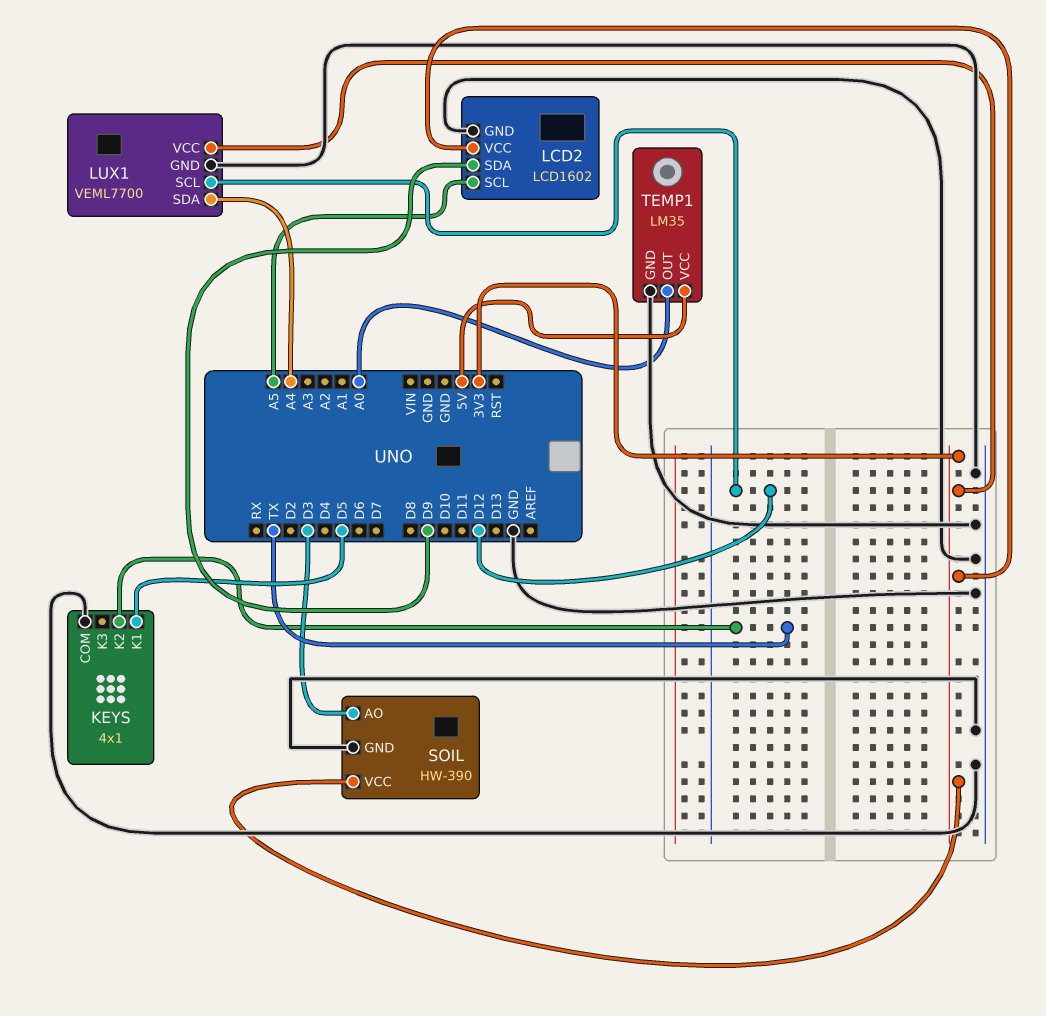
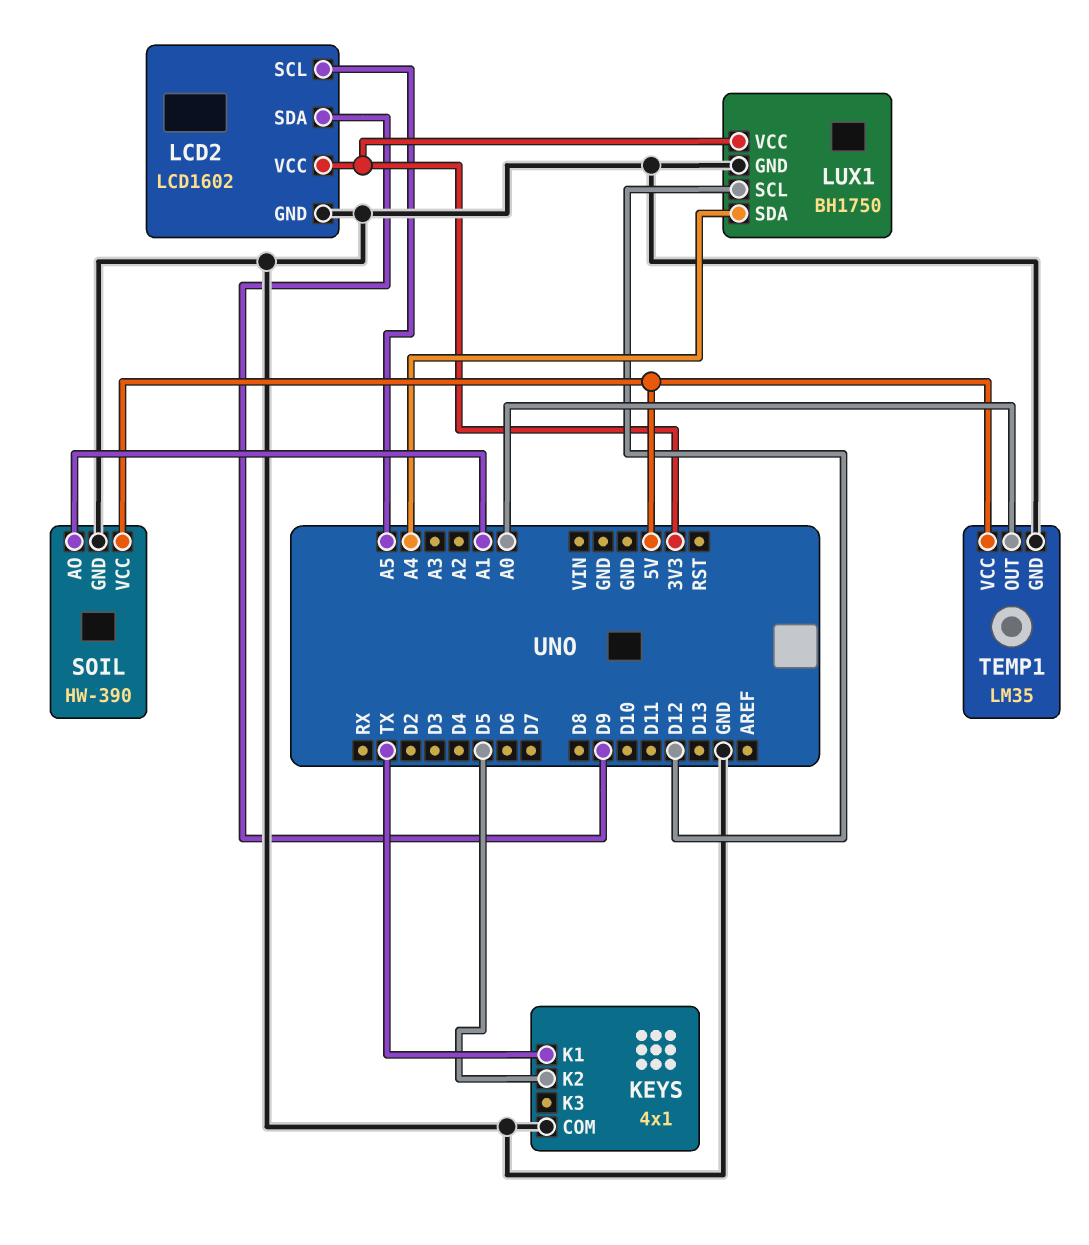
KEYS pin K1: D5 -> TX
KEYS pin K2: TX -> D5
LUX1: VEML7700 -> BH1750
SOIL pin AO: D3 -> A1
SOIL pin VCC: 3V3 -> 5V

